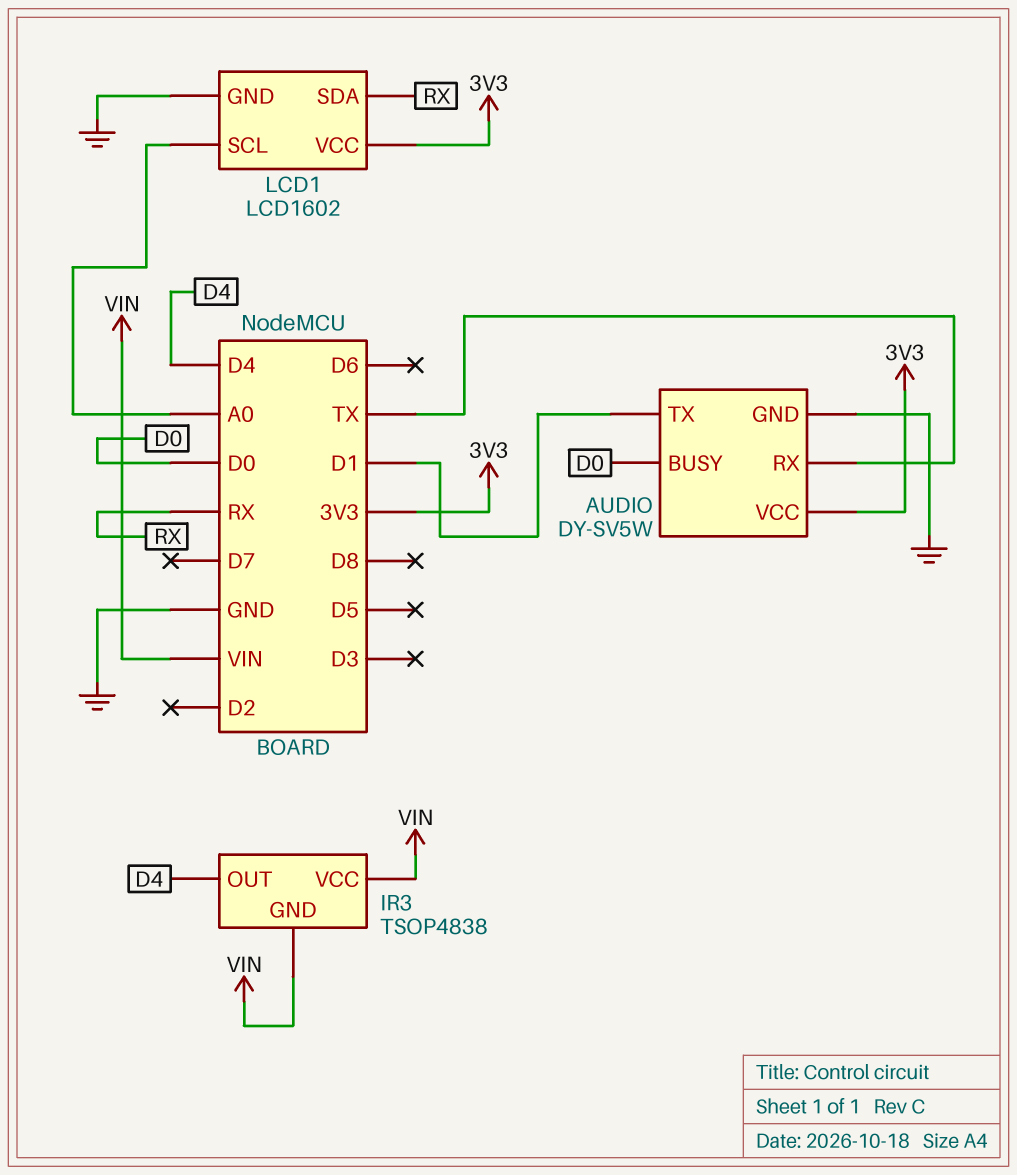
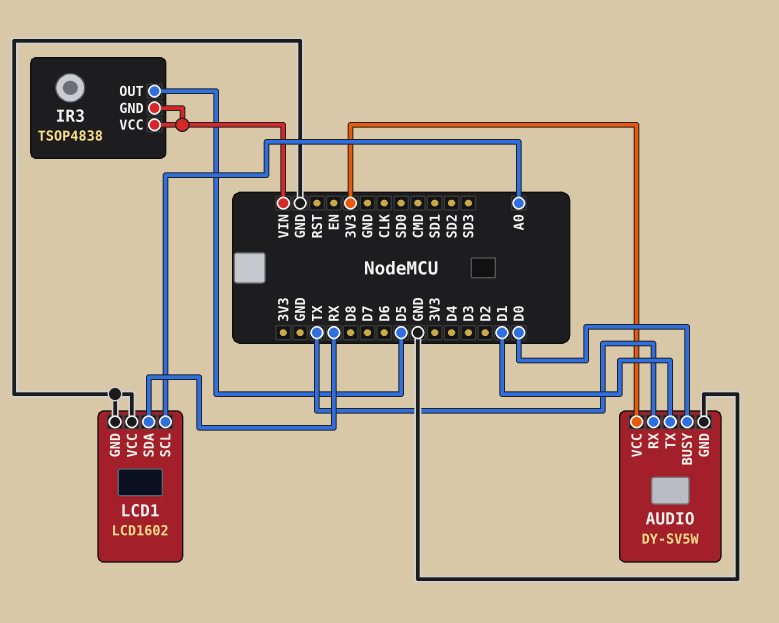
IR3 pin OUT: D4 -> D5
LCD1 pin VCC: 3V3 -> GND

